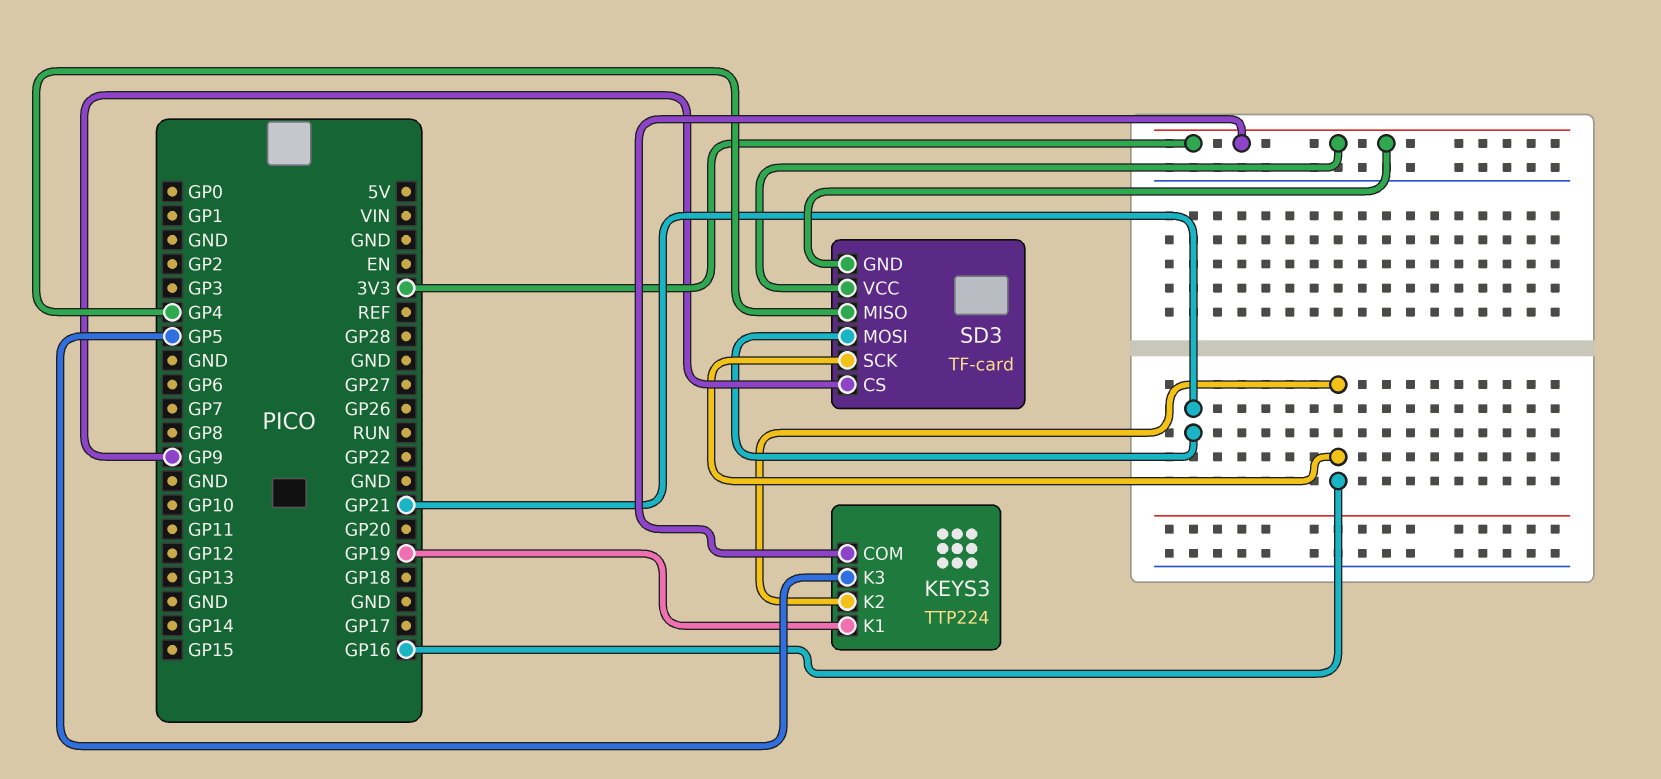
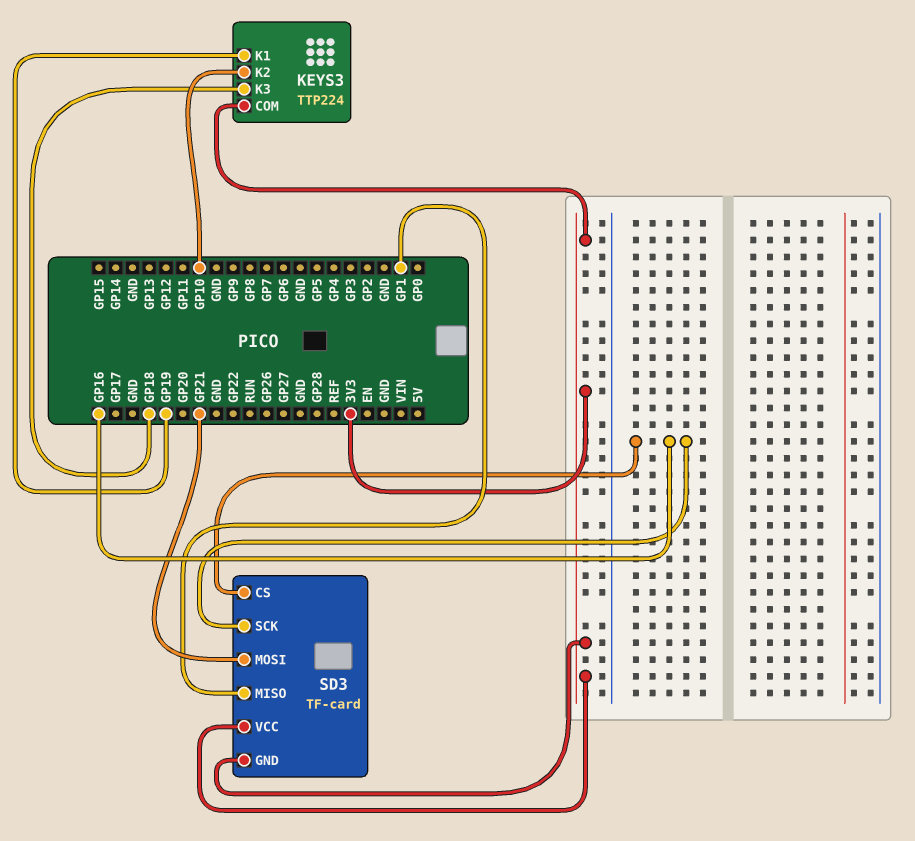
KEYS3 pin K2: GP16 -> GP10
KEYS3 pin K3: GP5 -> GP18
SD3 pin CS: GP9 -> GP16
SD3 pin MISO: GP4 -> GP1

